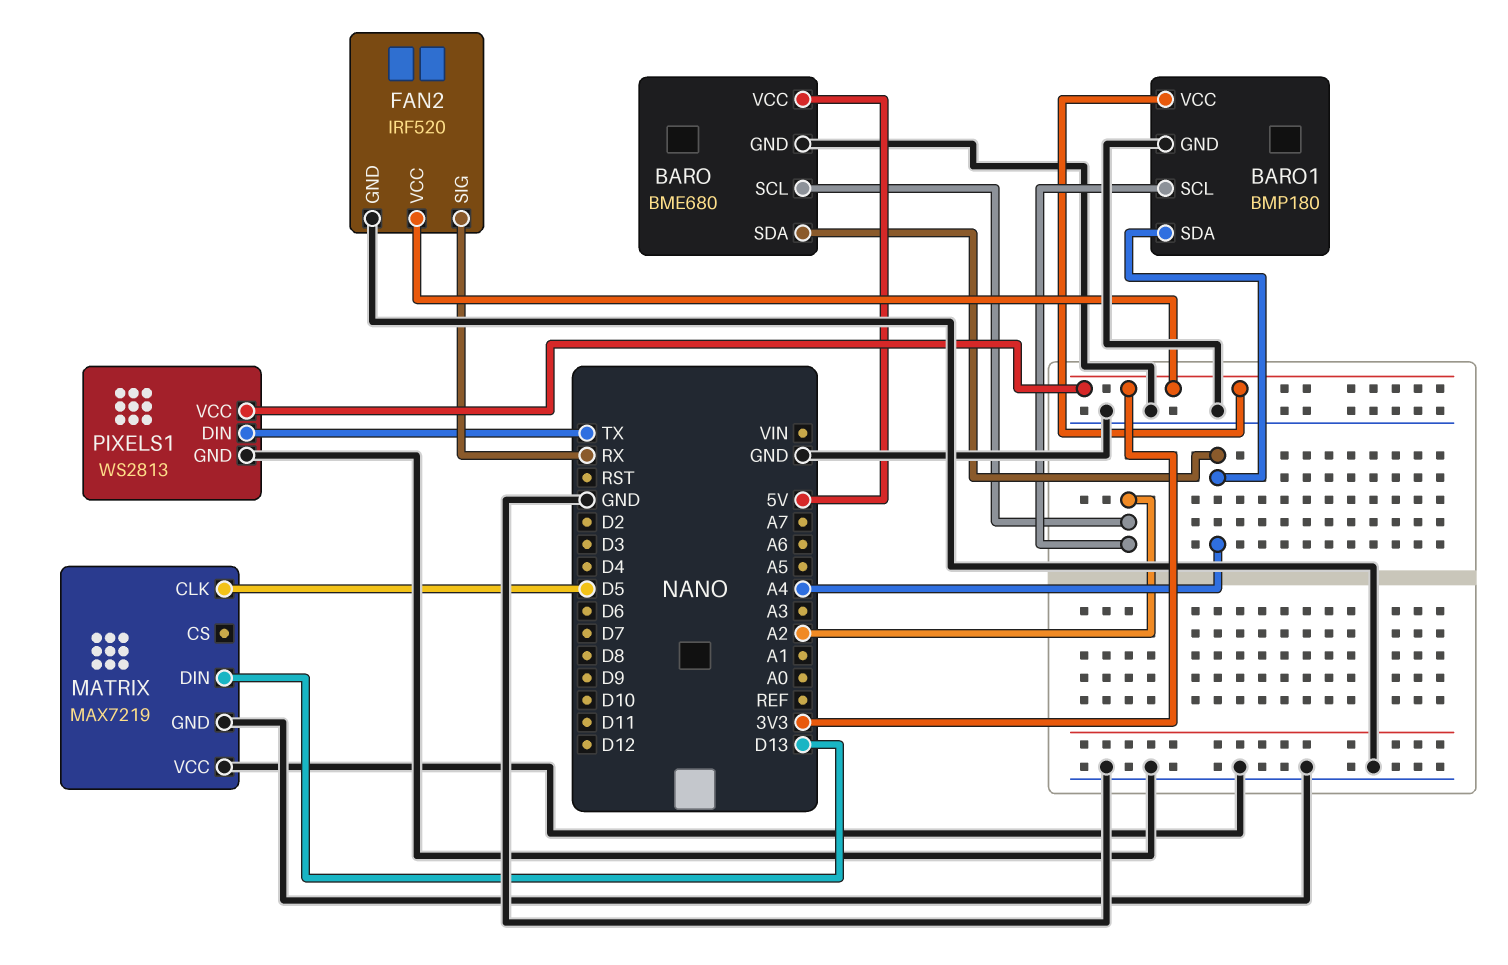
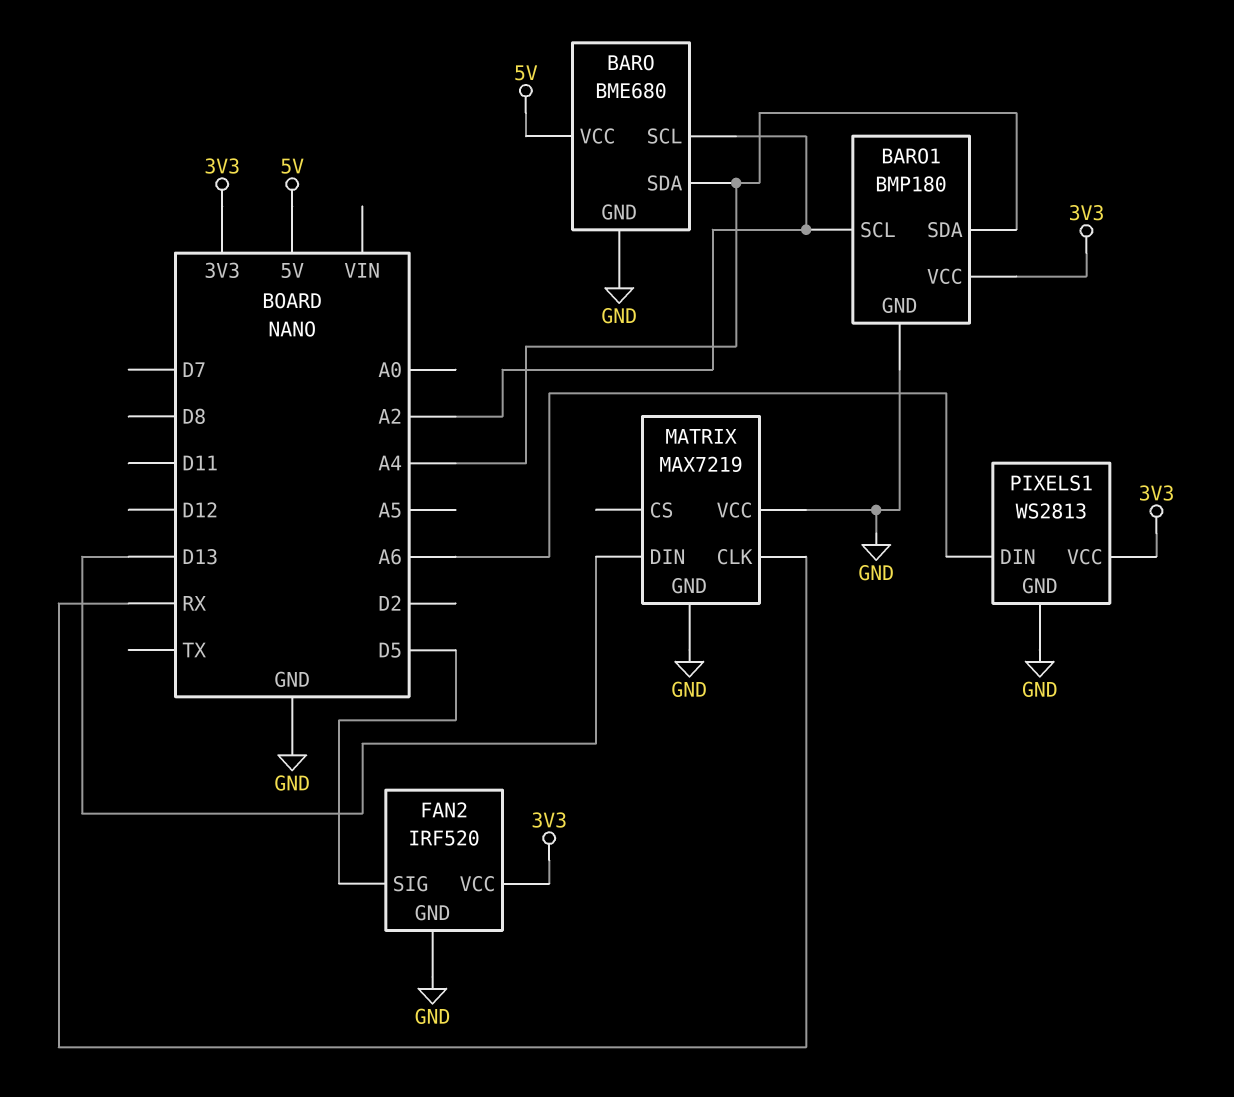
FAN2 pin SIG: RX -> D5
MATRIX pin CLK: D5 -> RX
PIXELS1 pin DIN: TX -> A6

